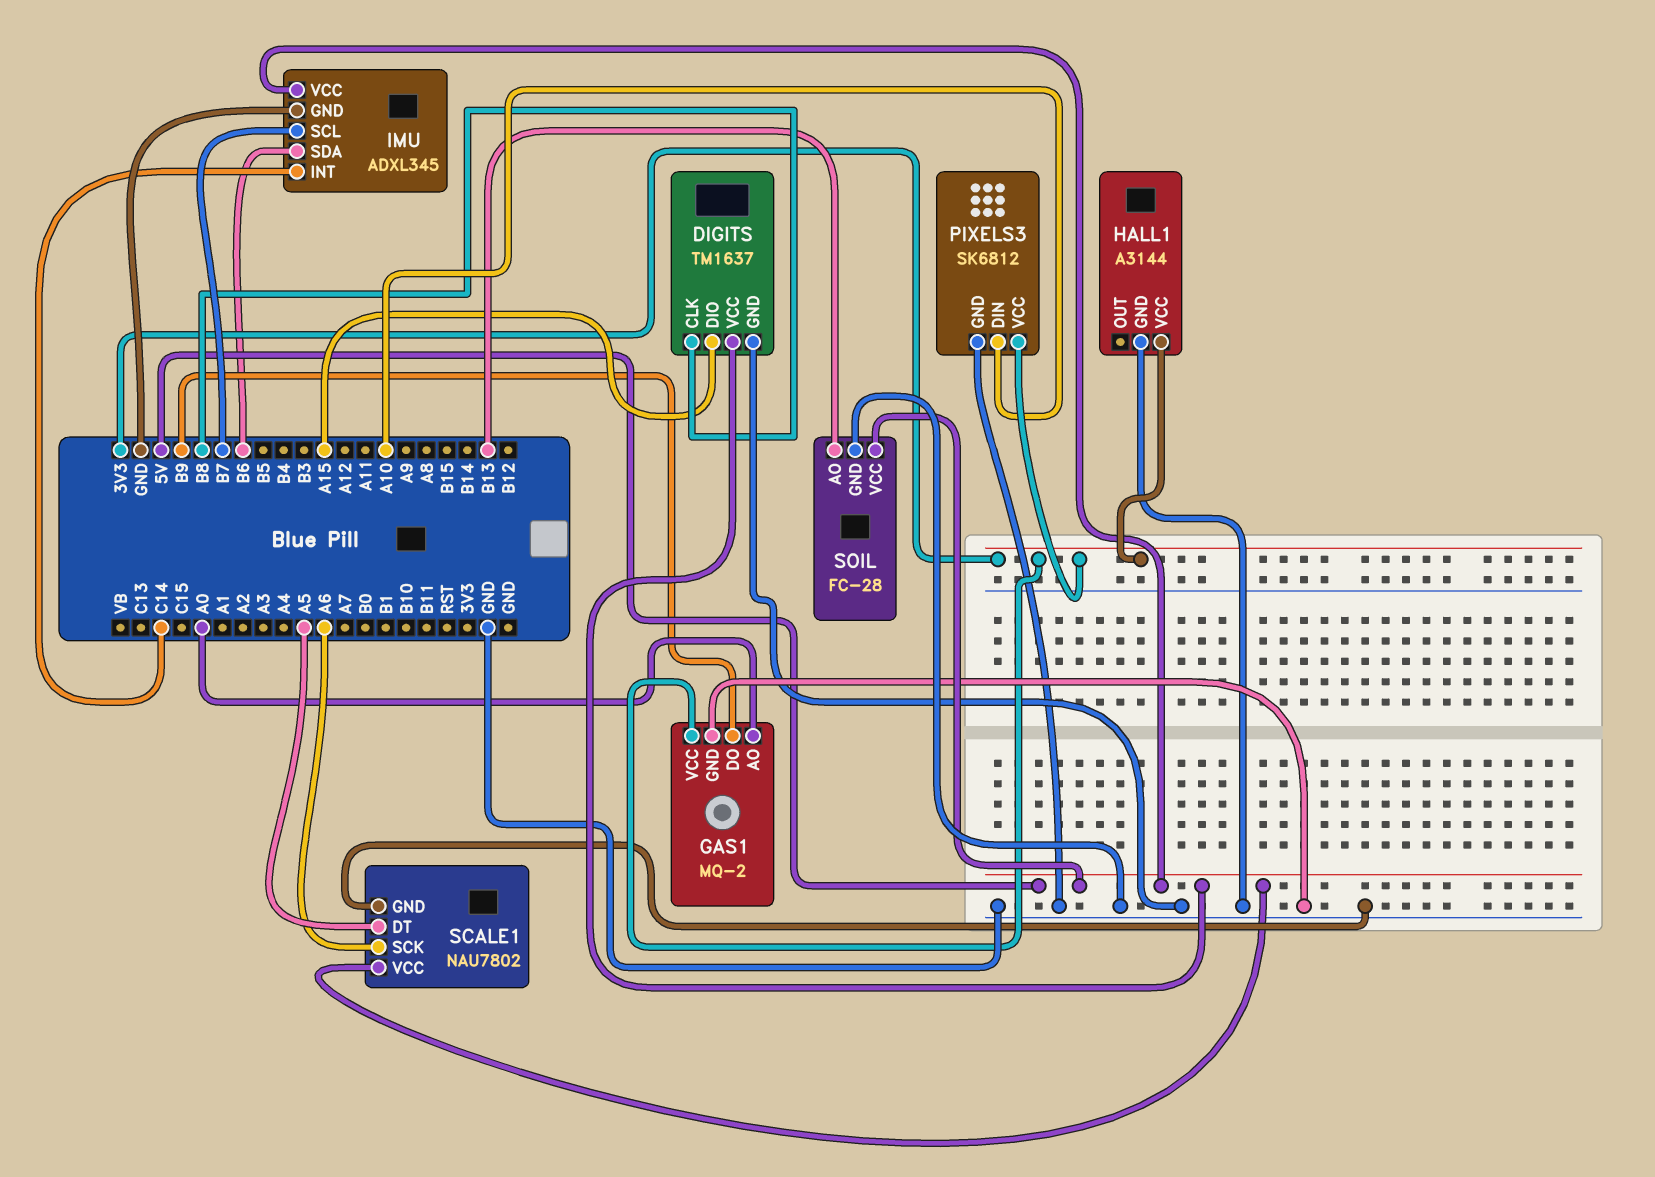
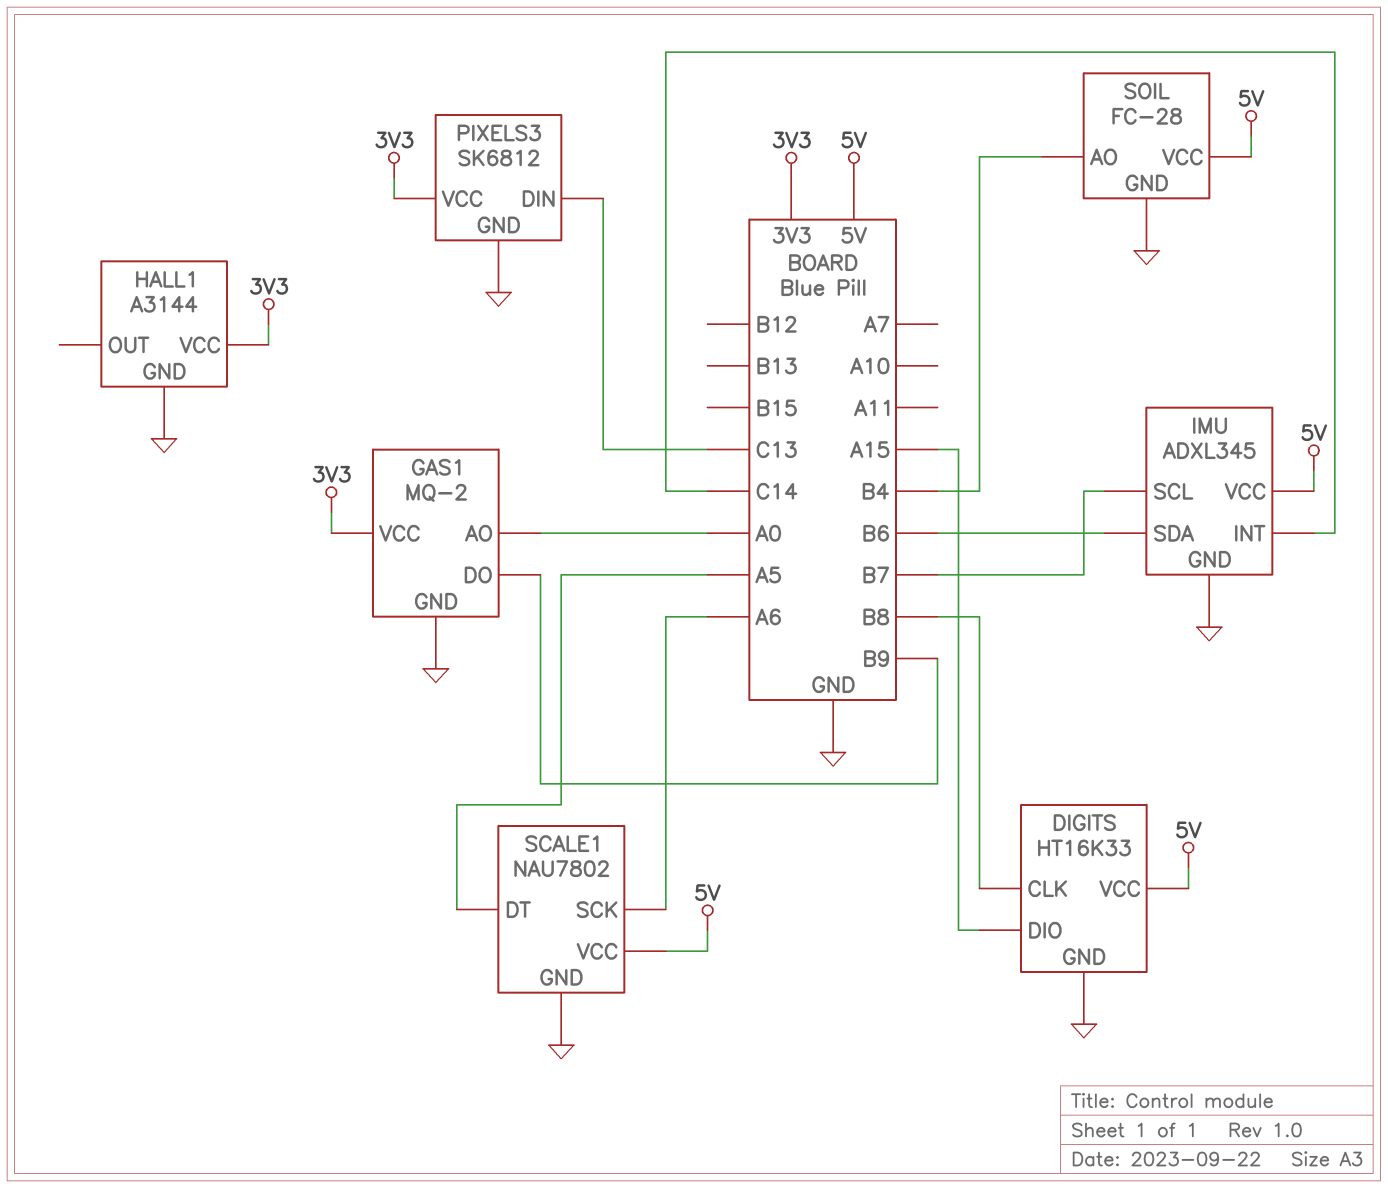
DIGITS: TM1637 -> HT16K33
PIXELS3 pin DIN: A10 -> C13
SOIL pin AO: B13 -> B4

